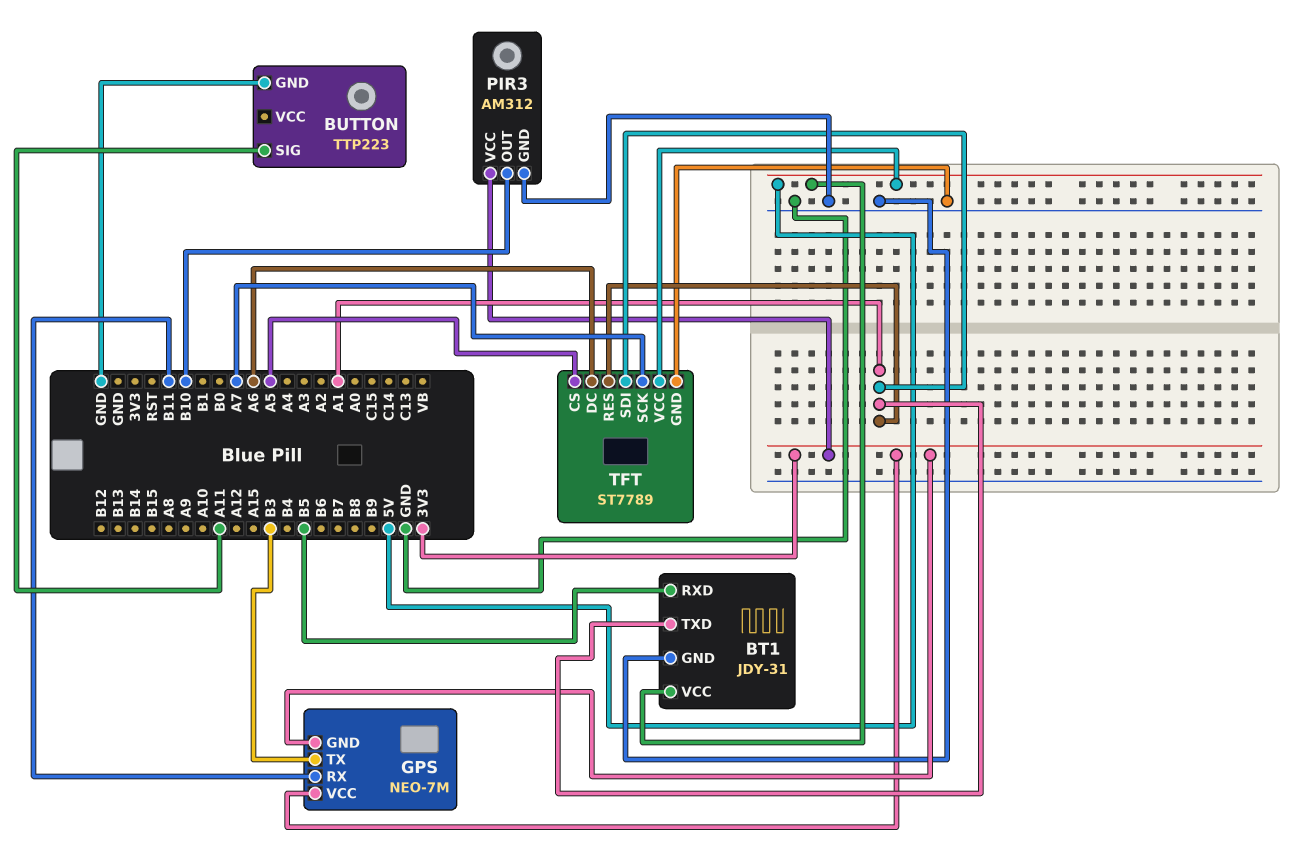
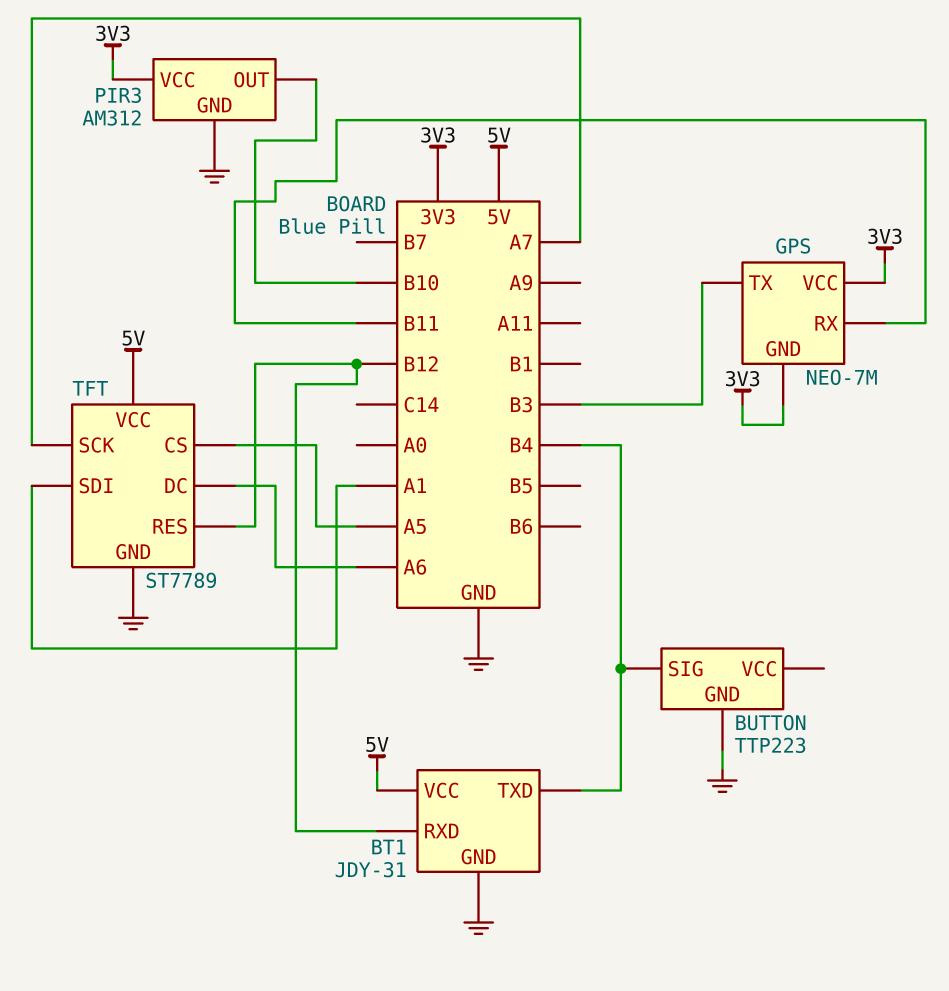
BT1 pin RXD: B5 -> B12
BT1 pin TXD: A1 -> B4
BUTTON pin SIG: A11 -> B4
TFT pin RES: A1 -> B12

